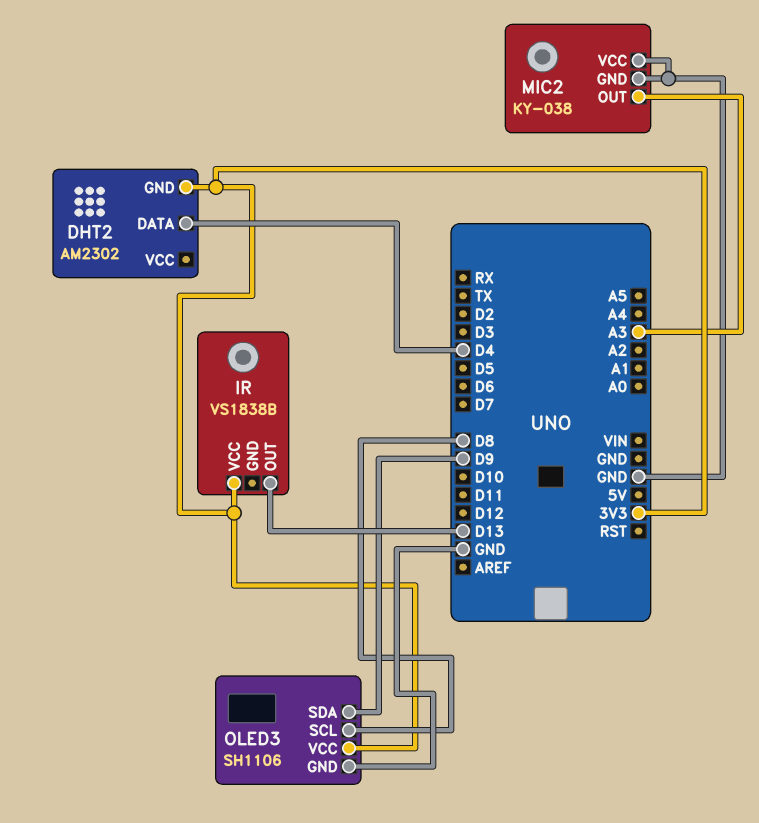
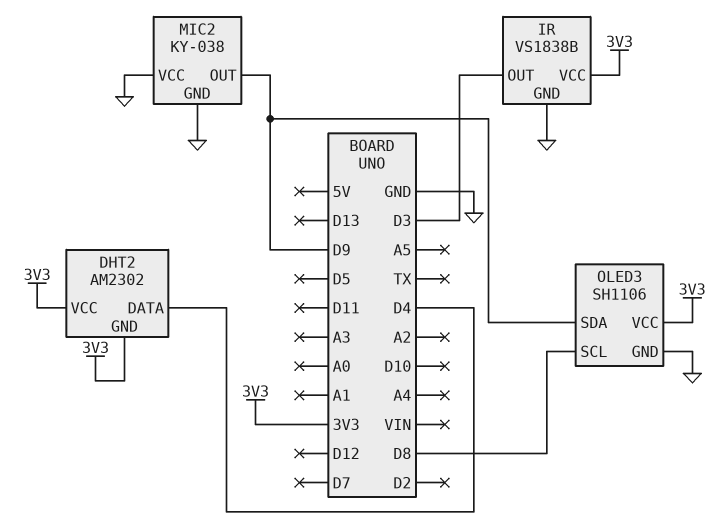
DHT2 pin VCC: none -> 3V3
IR pin GND: none -> GND
IR pin OUT: D13 -> D3
MIC2 pin OUT: A3 -> D9

